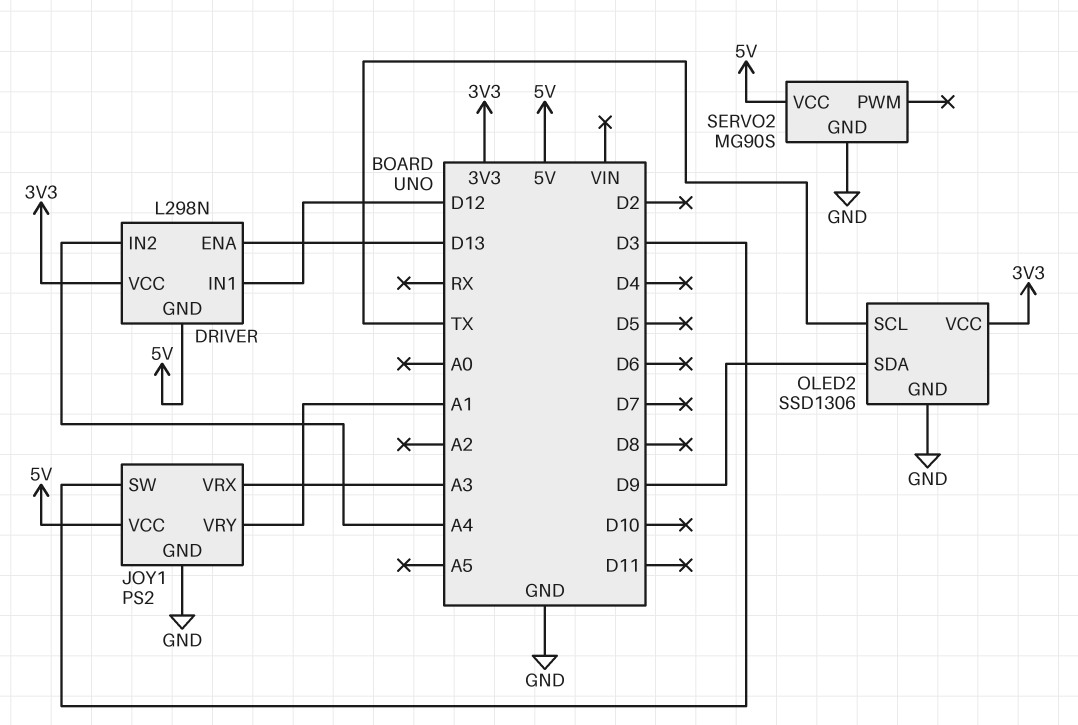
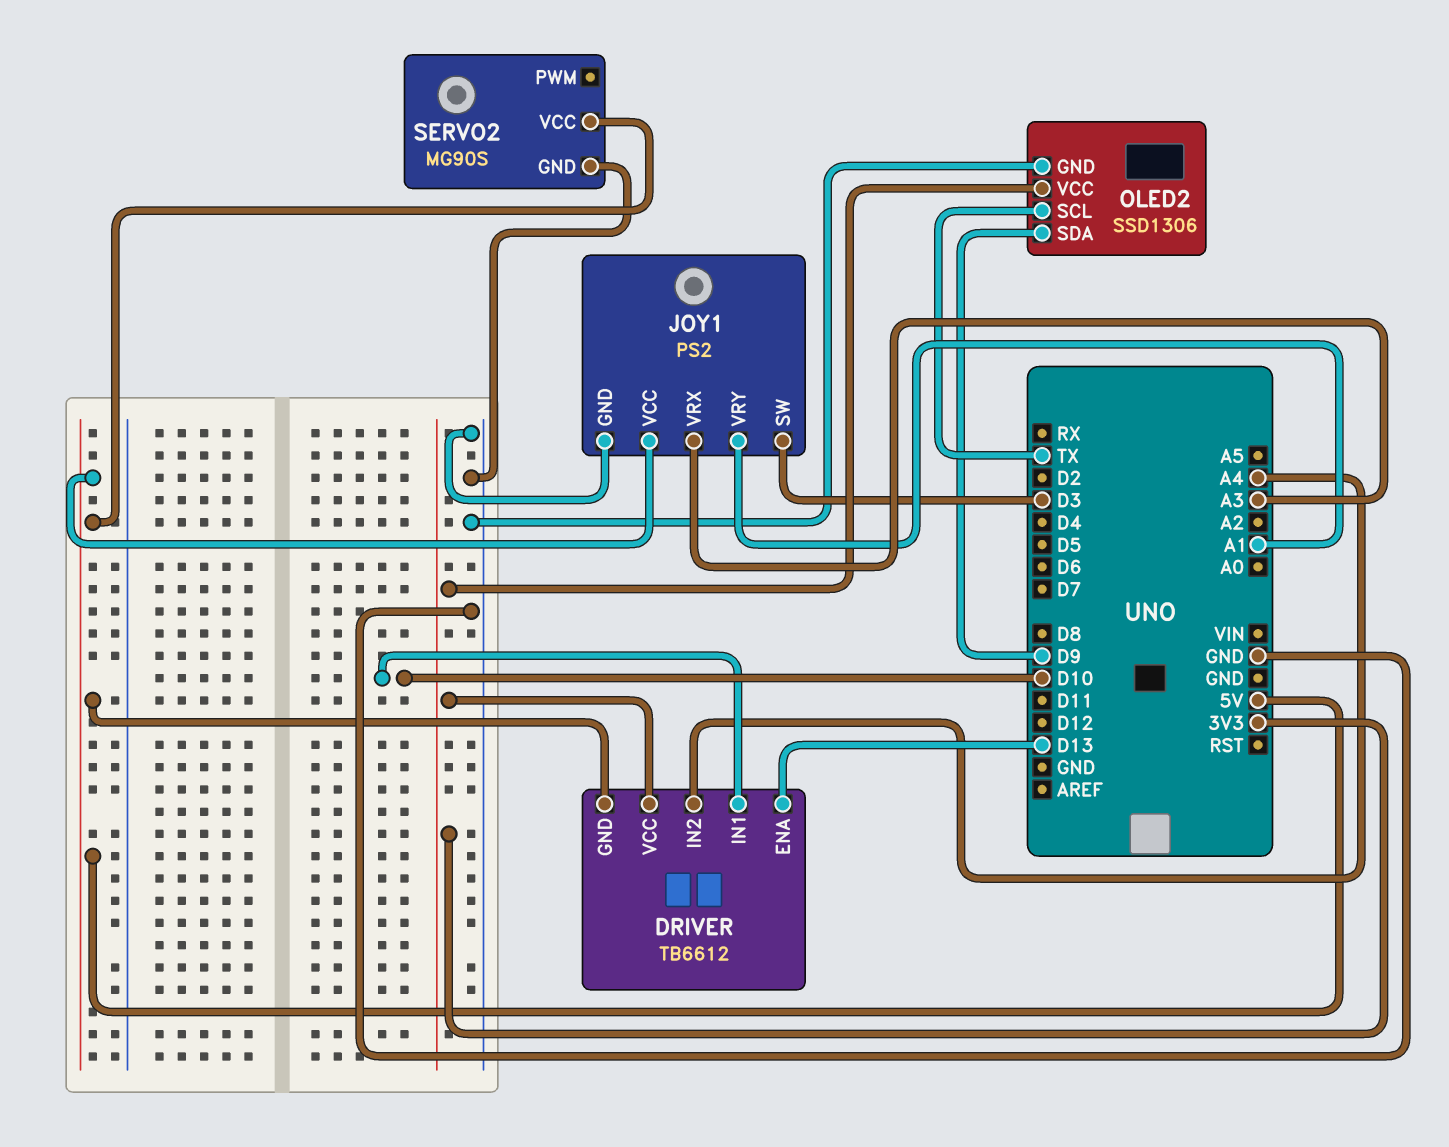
DRIVER: L298N -> TB6612
DRIVER pin IN1: D12 -> D10

